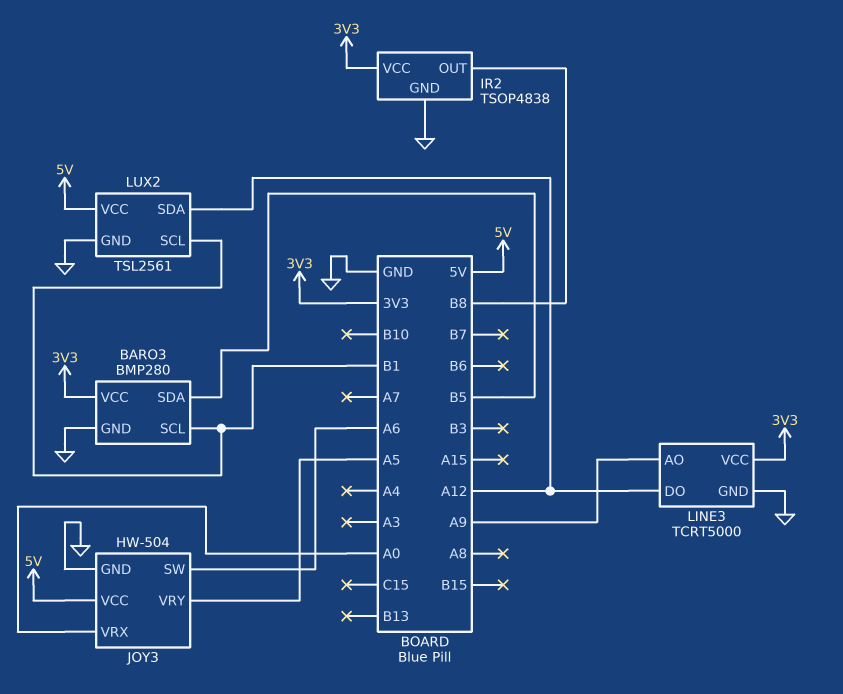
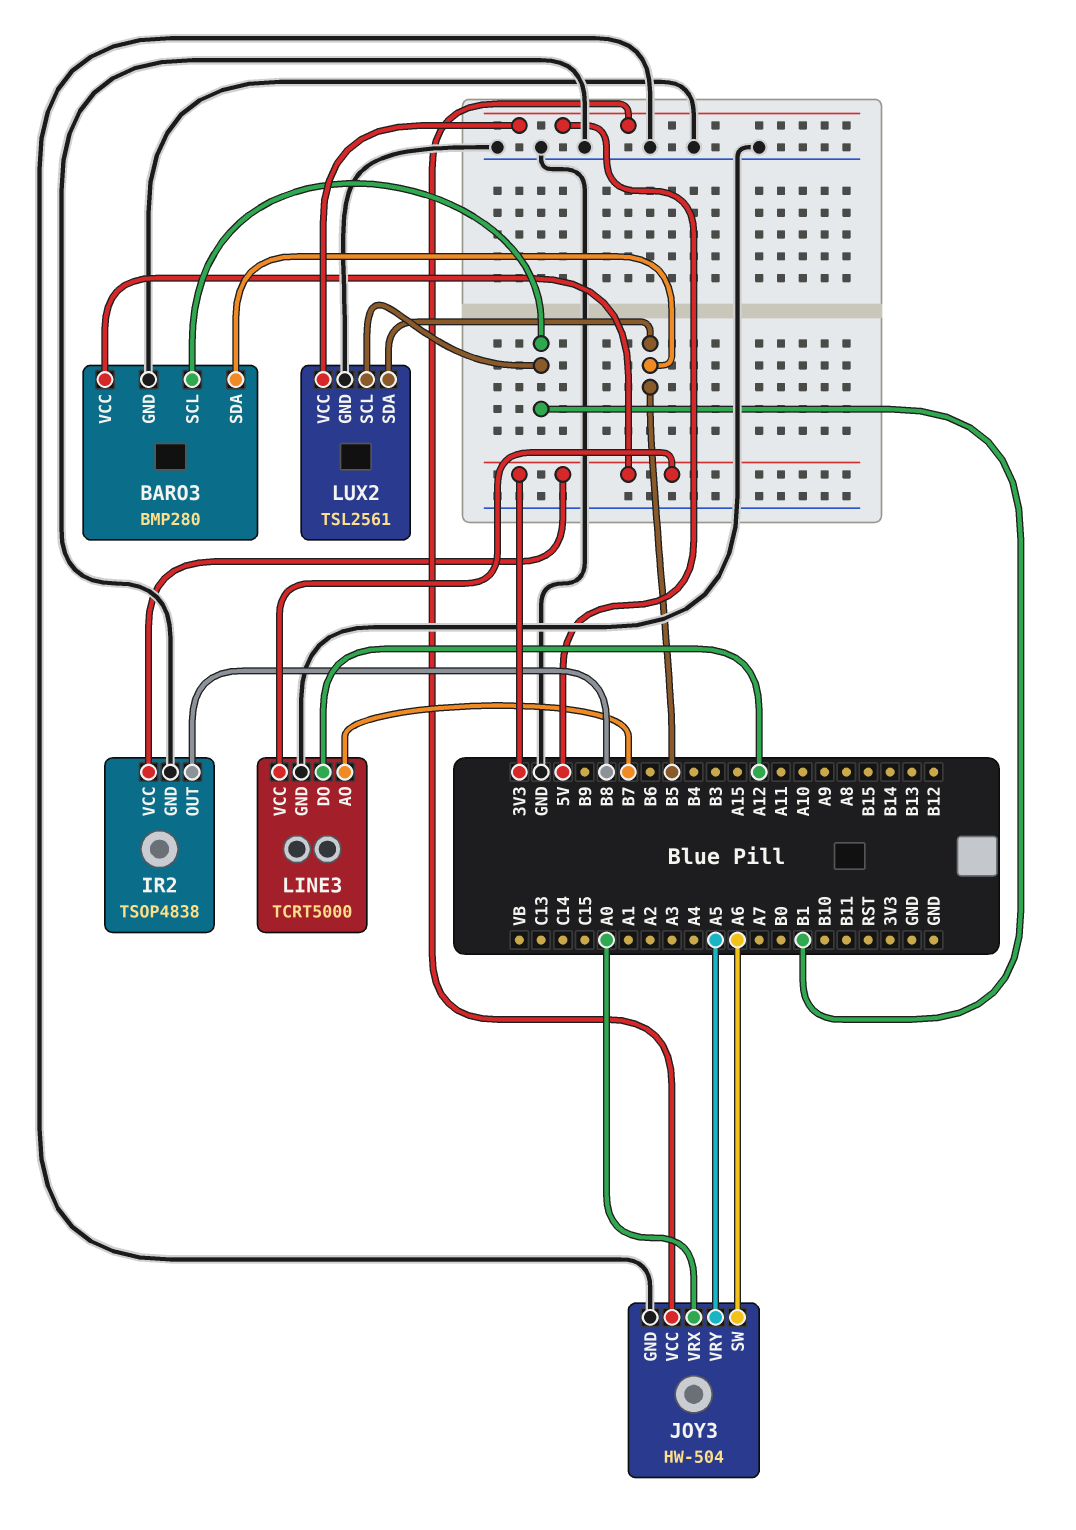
LINE3 pin AO: A9 -> B7
LUX2 pin SDA: A12 -> B5

